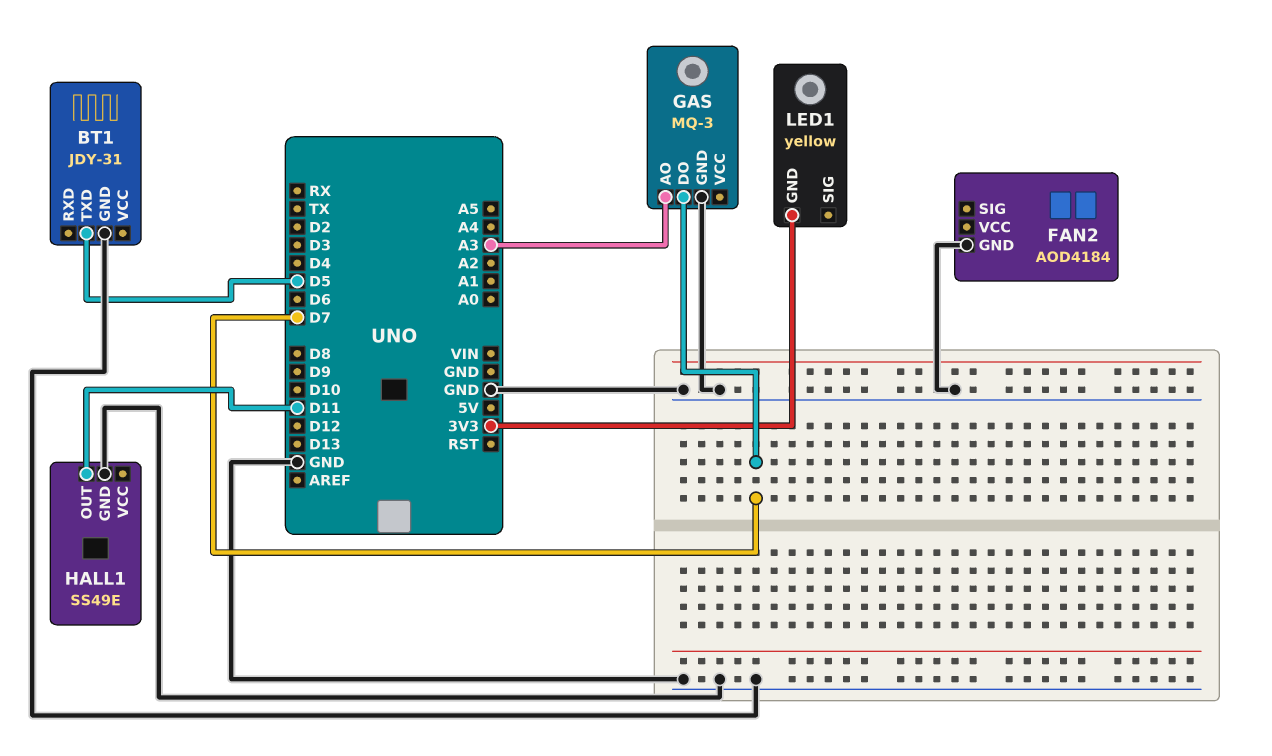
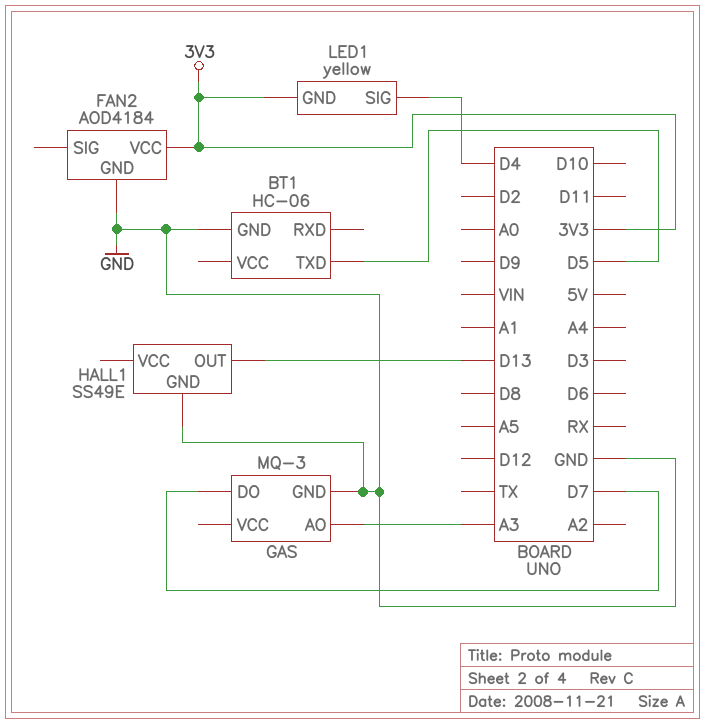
BT1: JDY-31 -> HC-06
FAN2 pin VCC: none -> 3V3
HALL1 pin OUT: D11 -> D13
LED1 pin SIG: none -> D4

